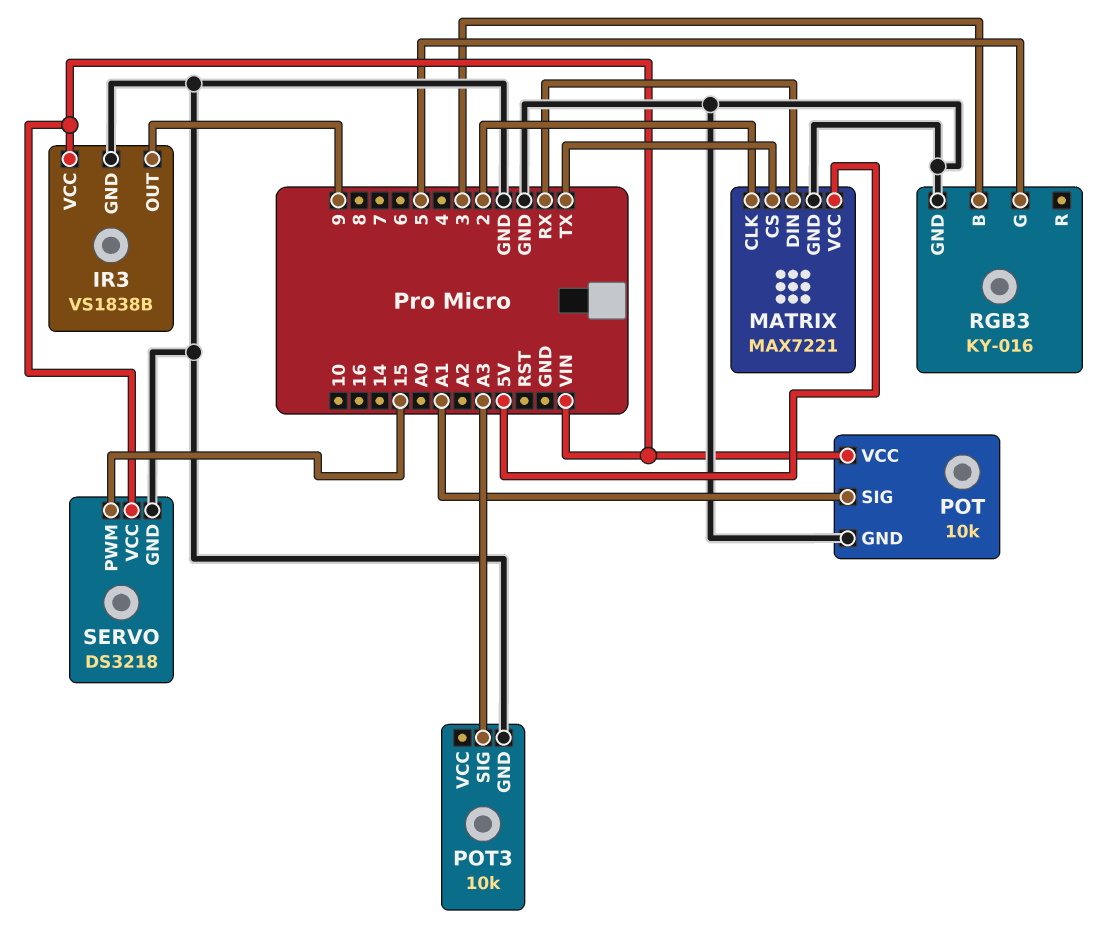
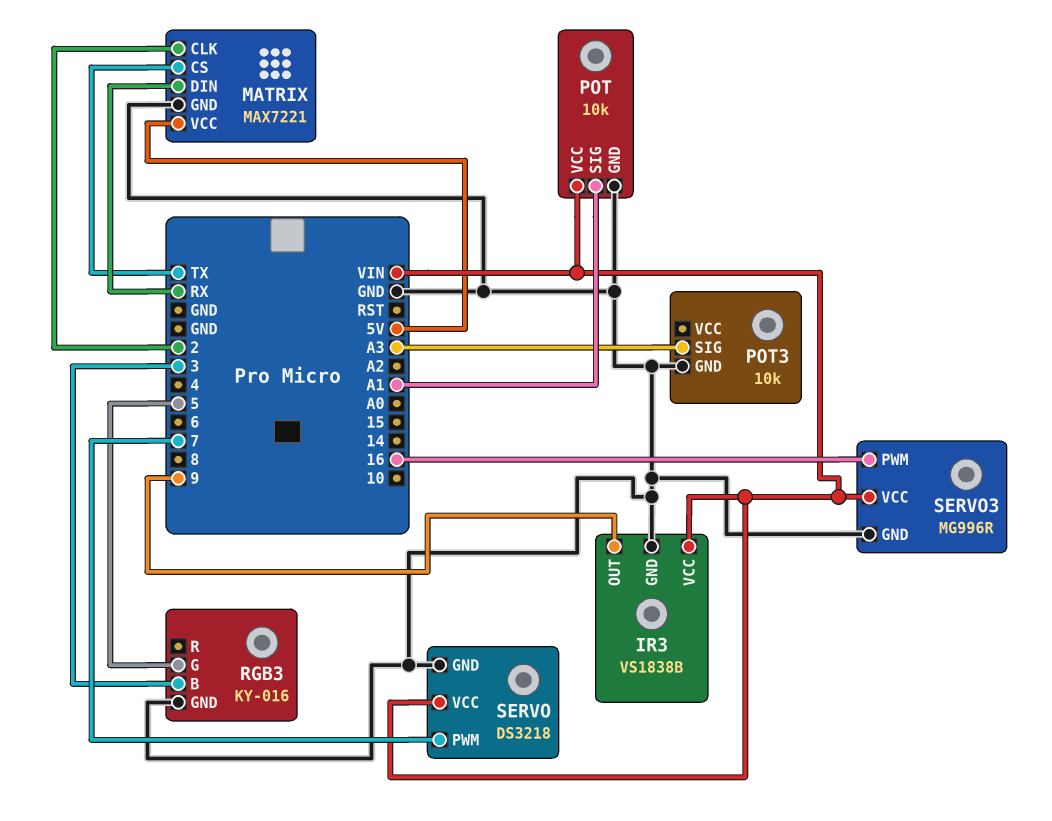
SERVO pin PWM: 15 -> 7
SERVO3: none -> MG996R
SERVO3 pin GND: none -> GND
SERVO3 pin PWM: none -> 16
SERVO3 pin VCC: none -> VIN

